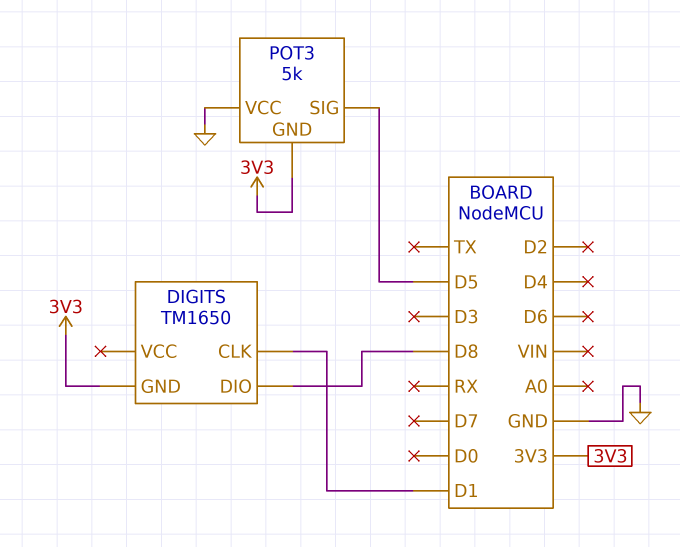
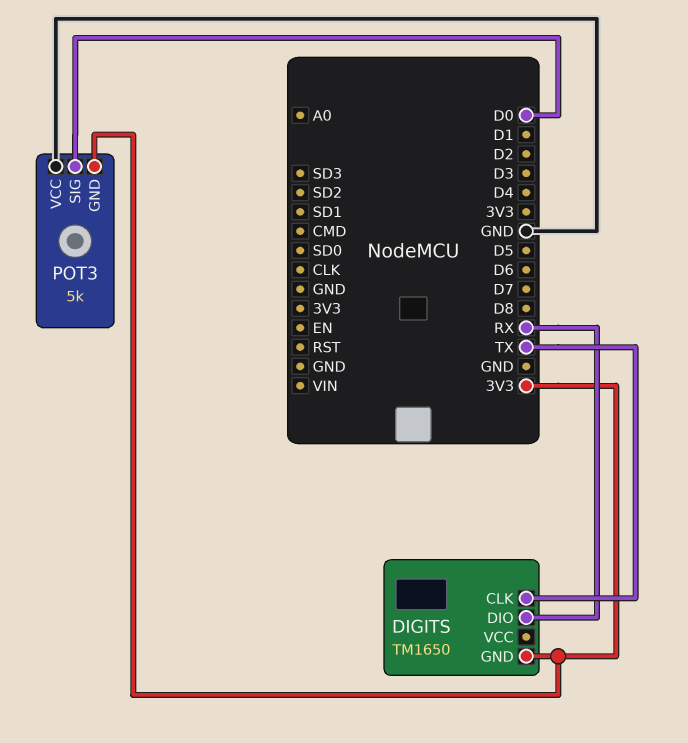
DIGITS pin CLK: D1 -> TX
DIGITS pin DIO: D8 -> RX
POT3 pin SIG: D5 -> D0

